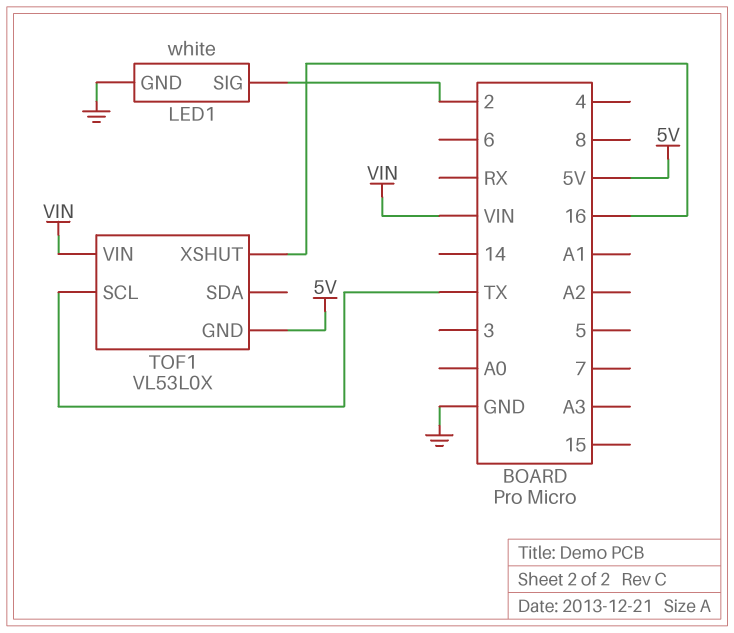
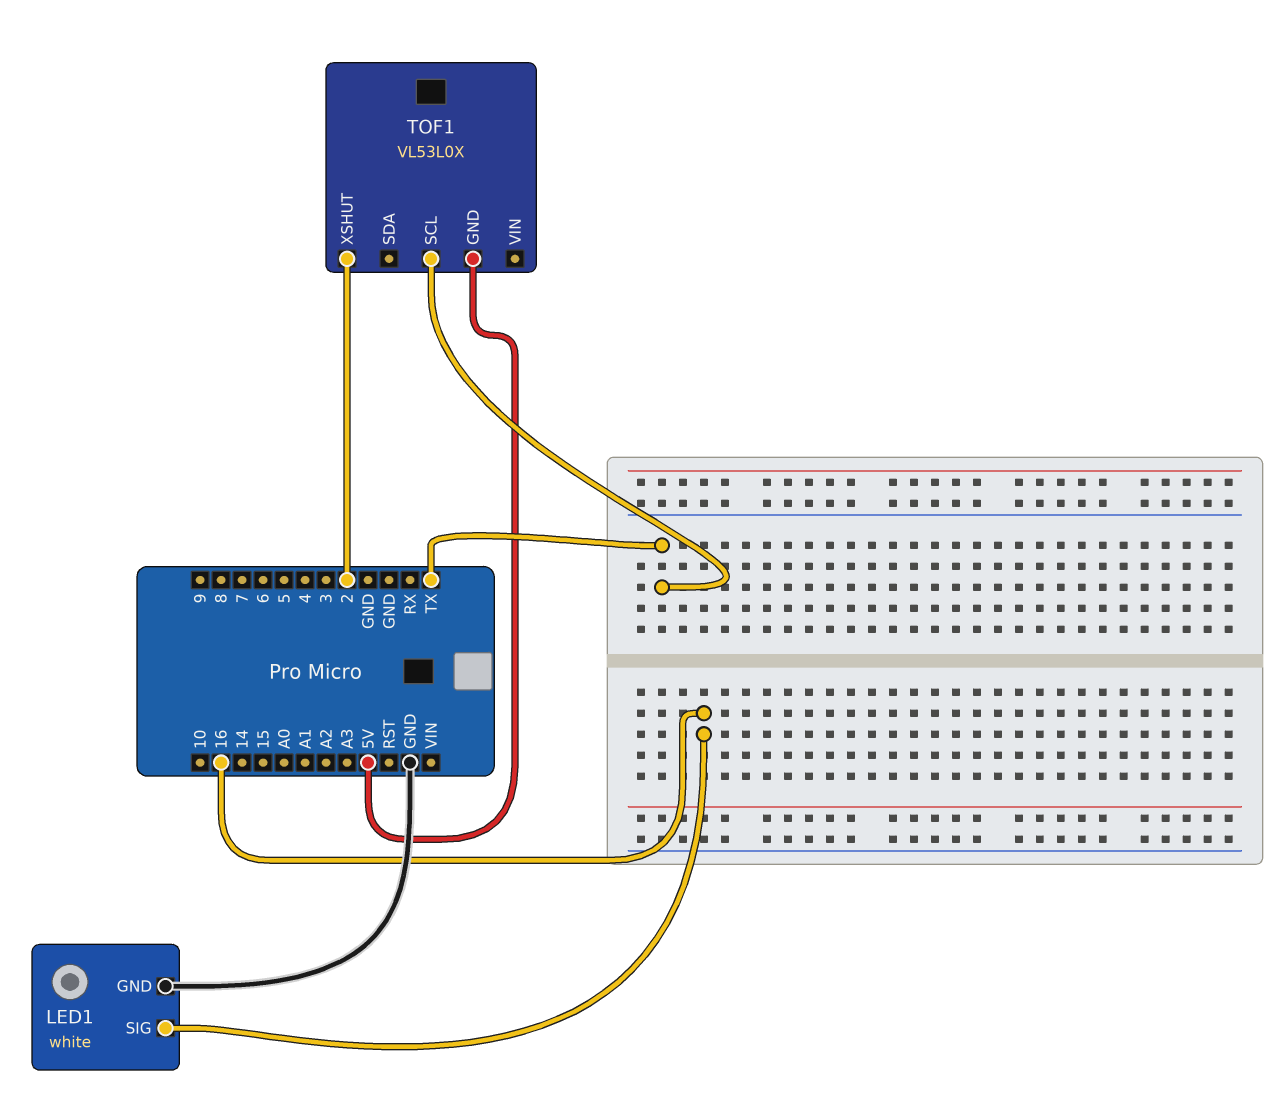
LED1 pin SIG: 2 -> 16
TOF1 pin VIN: VIN -> none
TOF1 pin XSHUT: 16 -> 2

